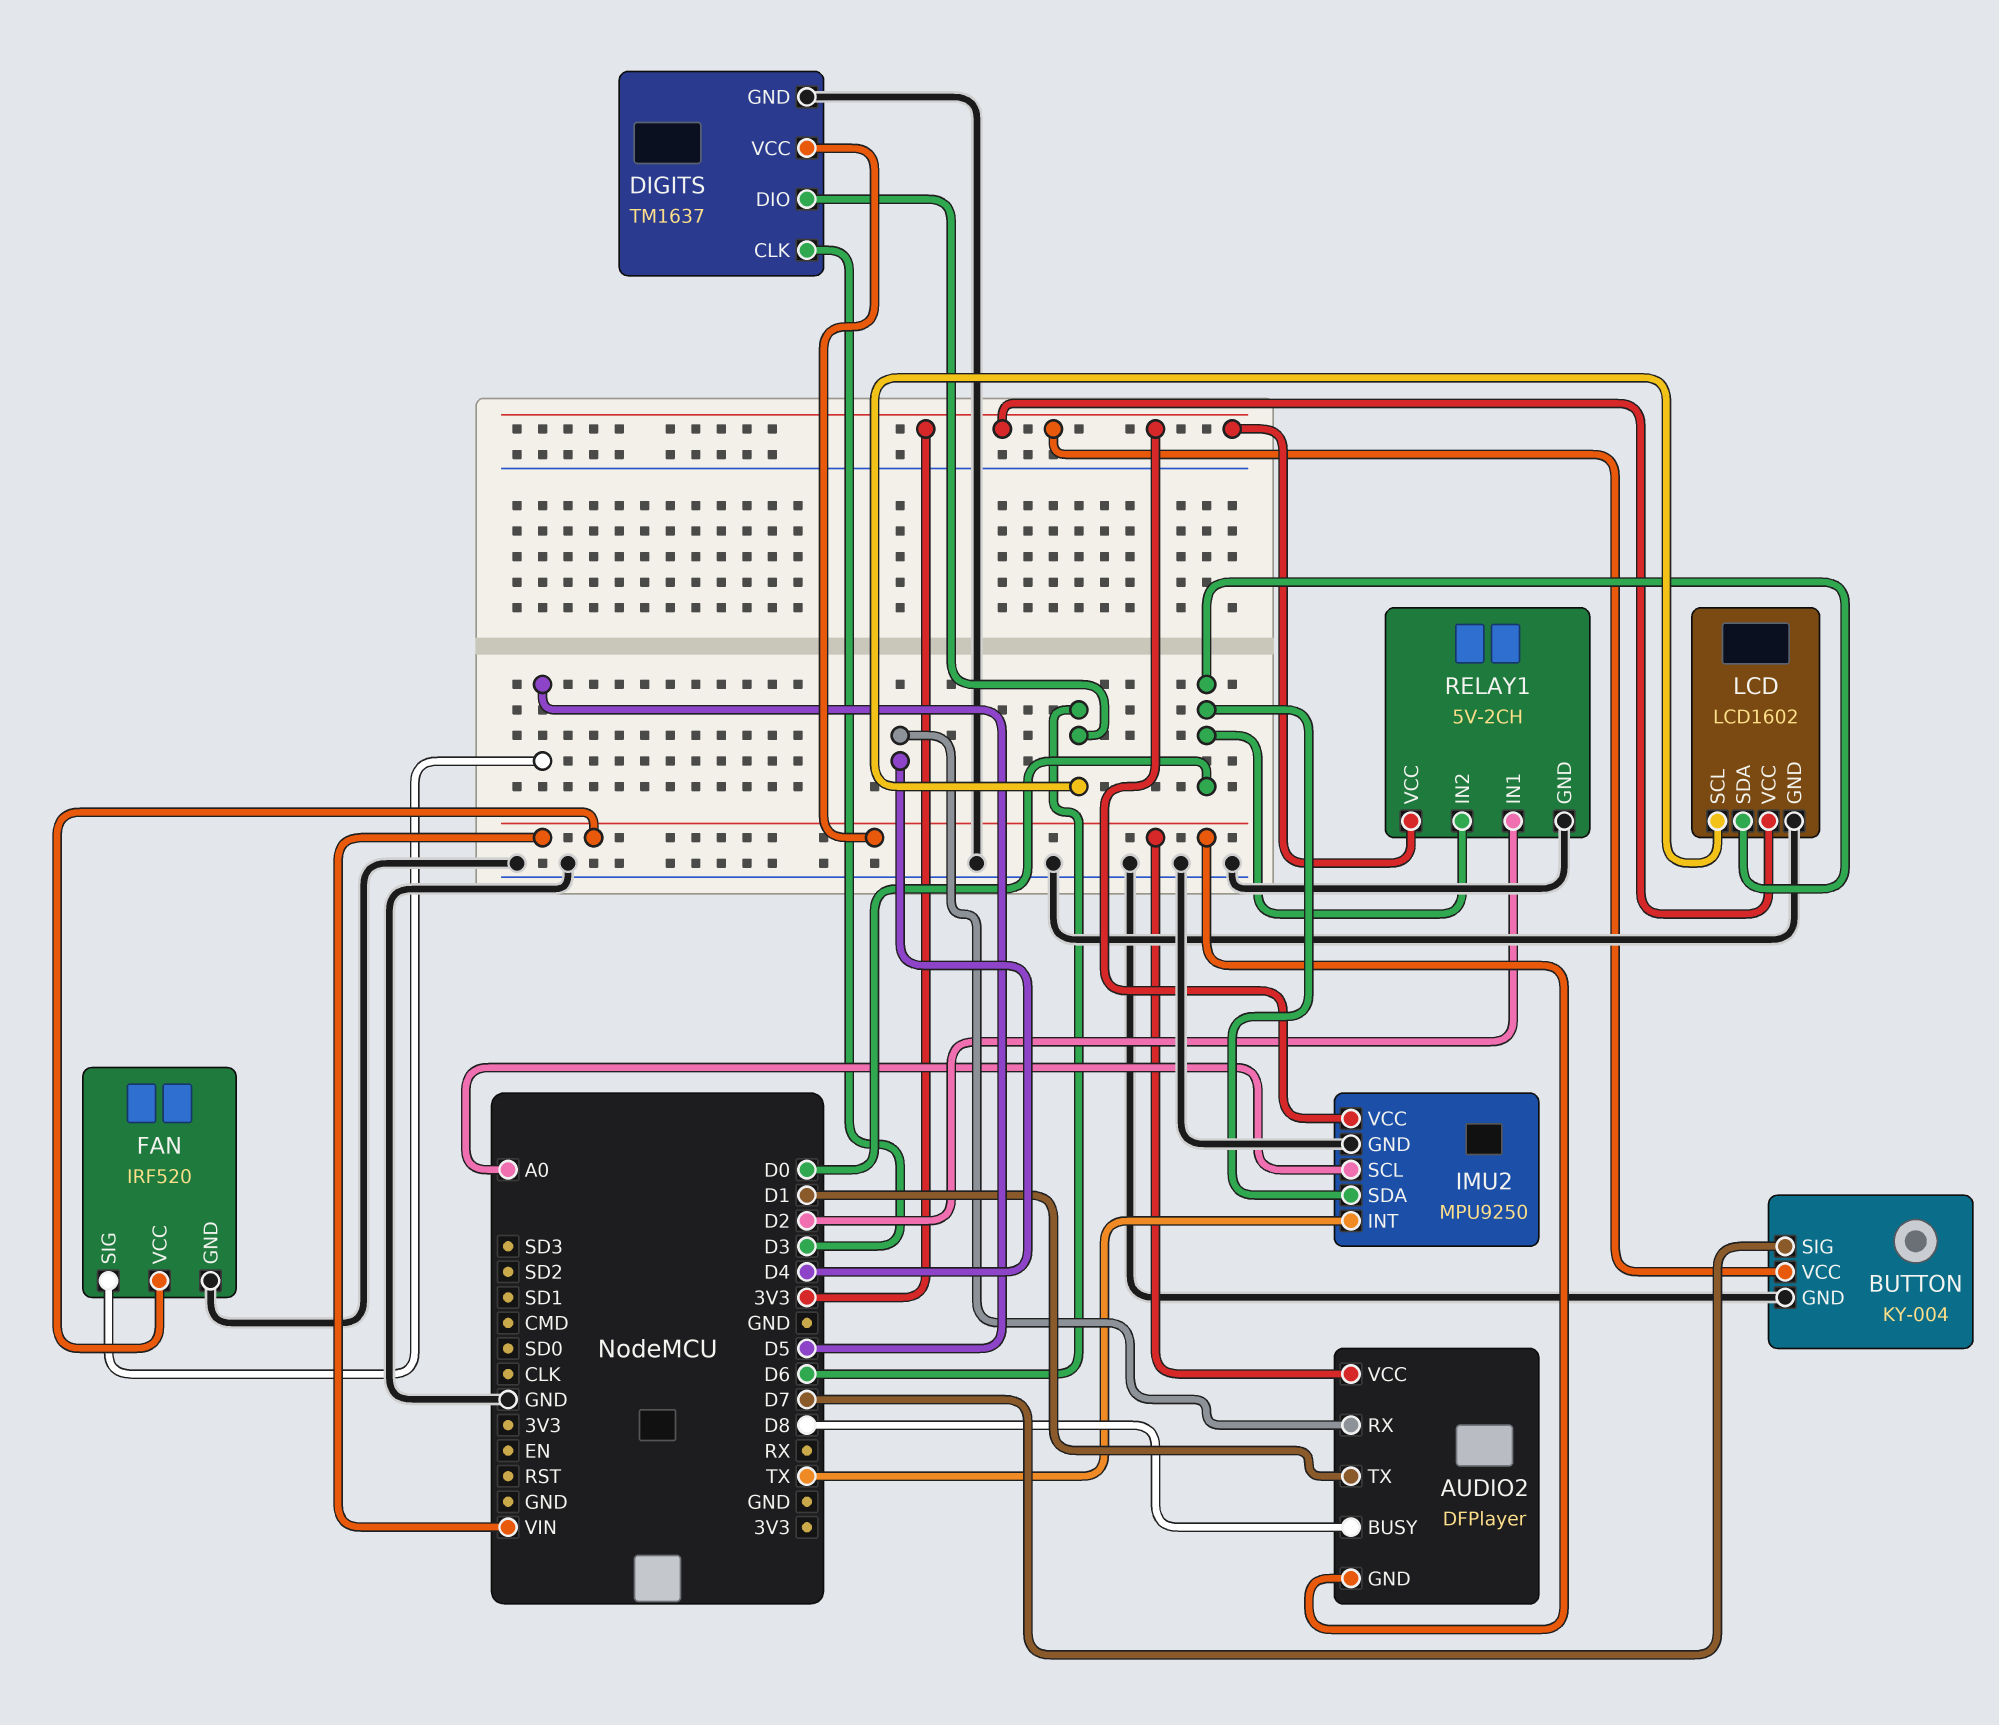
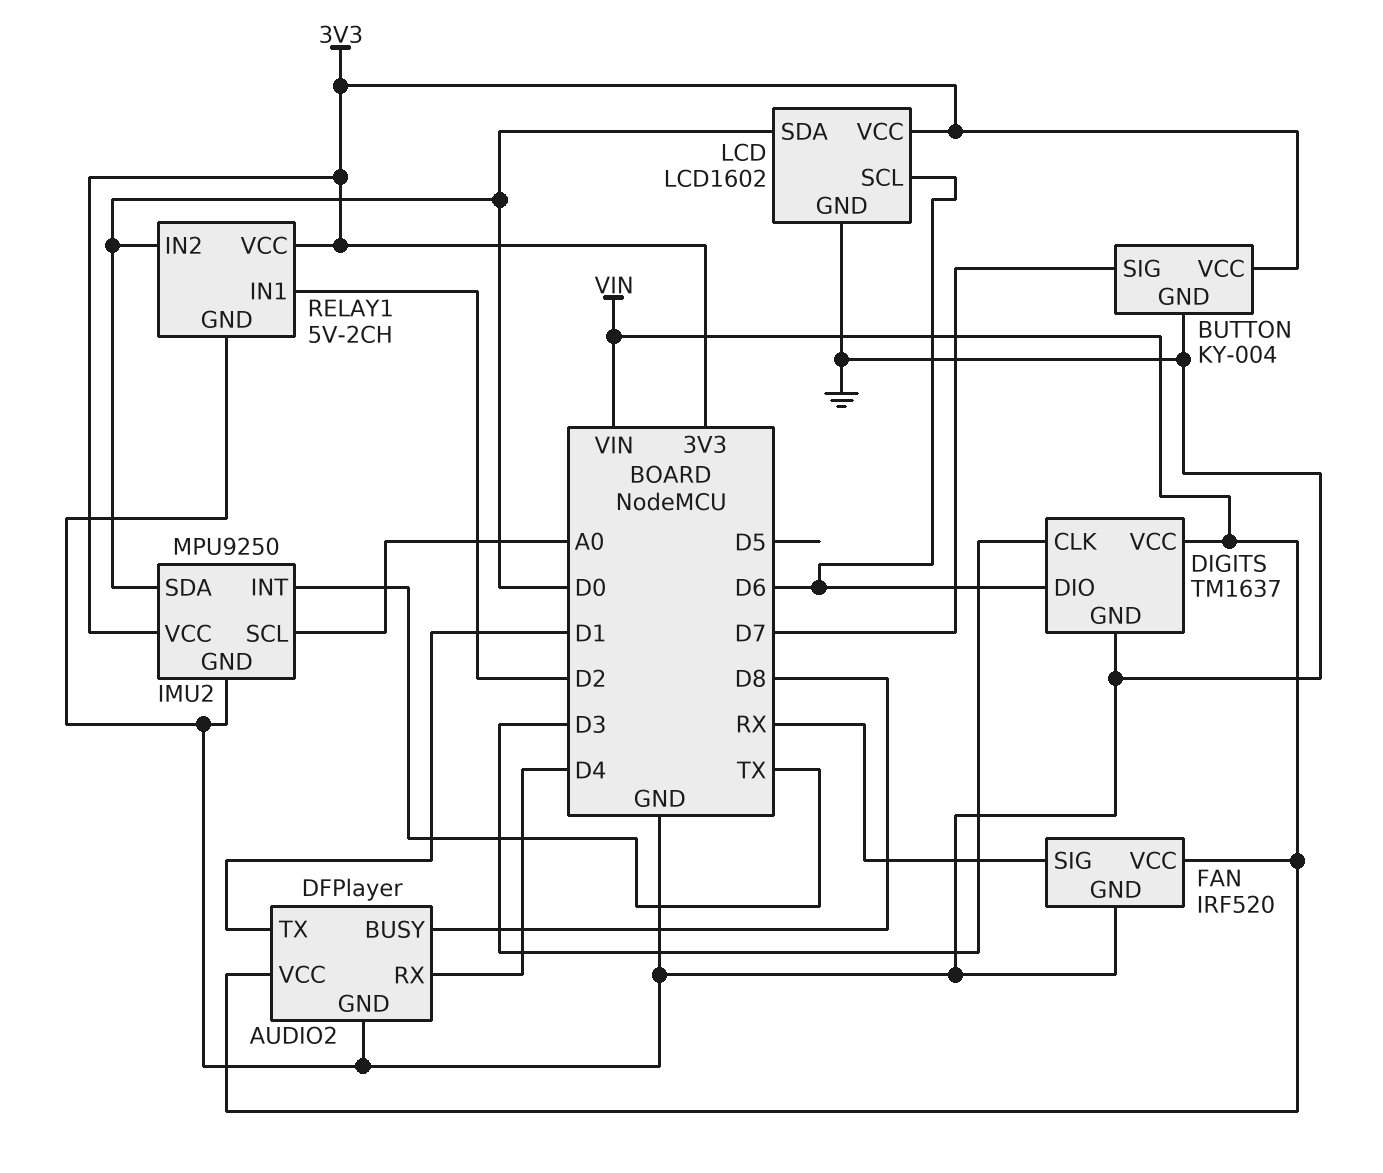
AUDIO2 pin GND: VIN -> GND
FAN pin SIG: D5 -> RX

